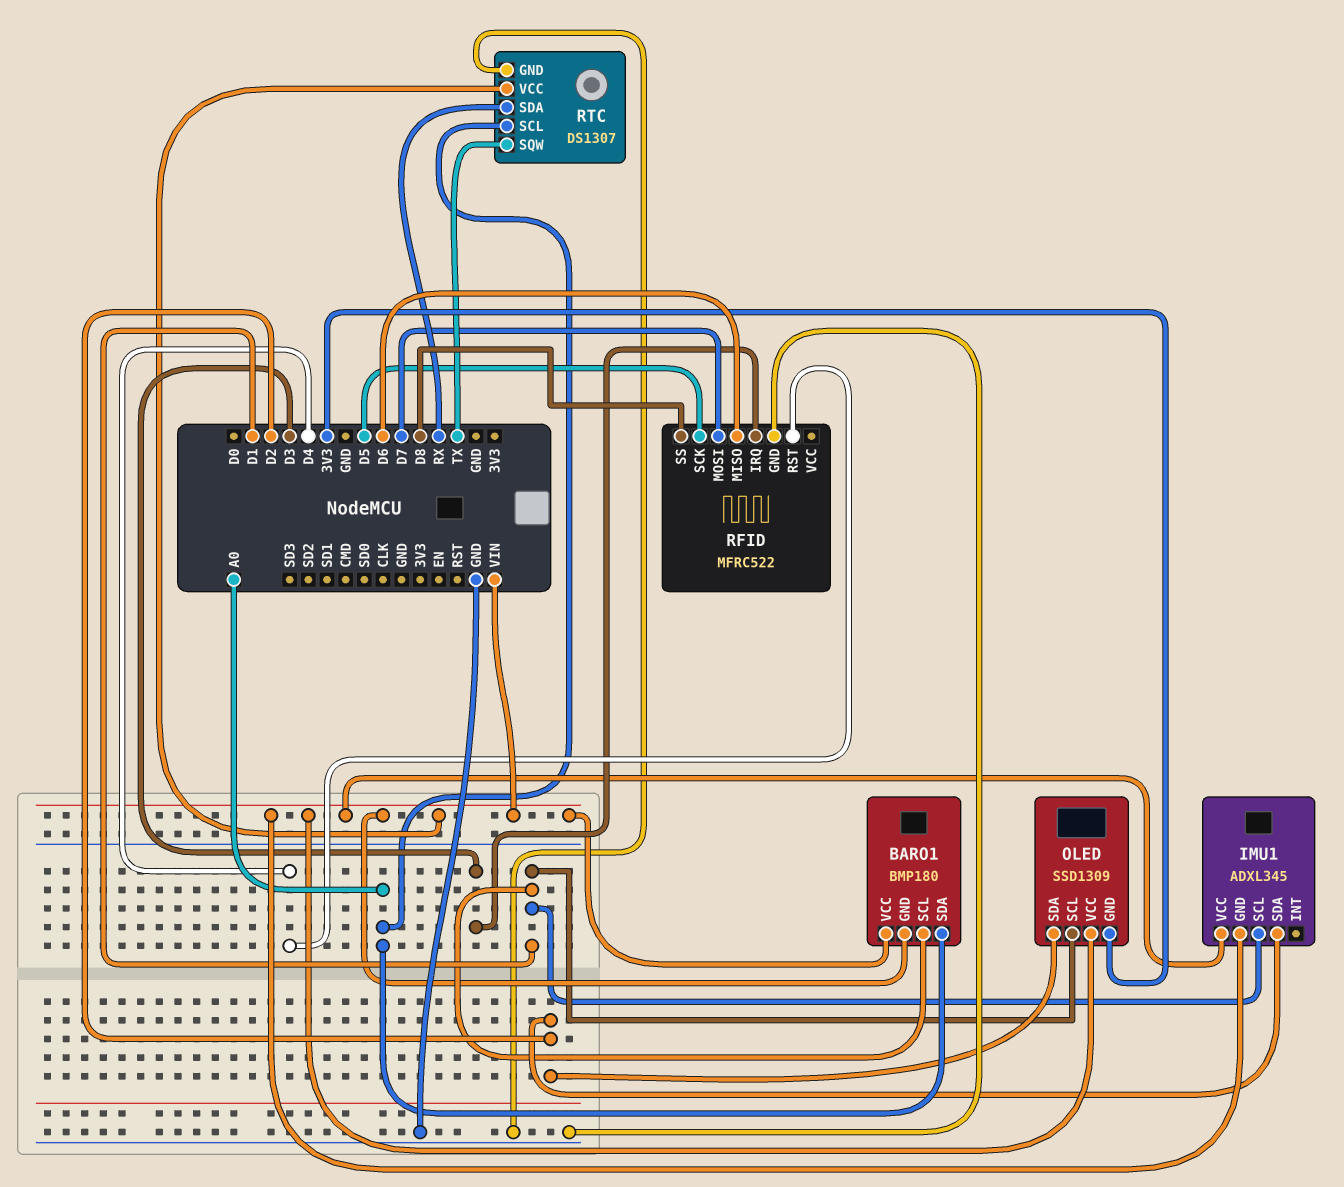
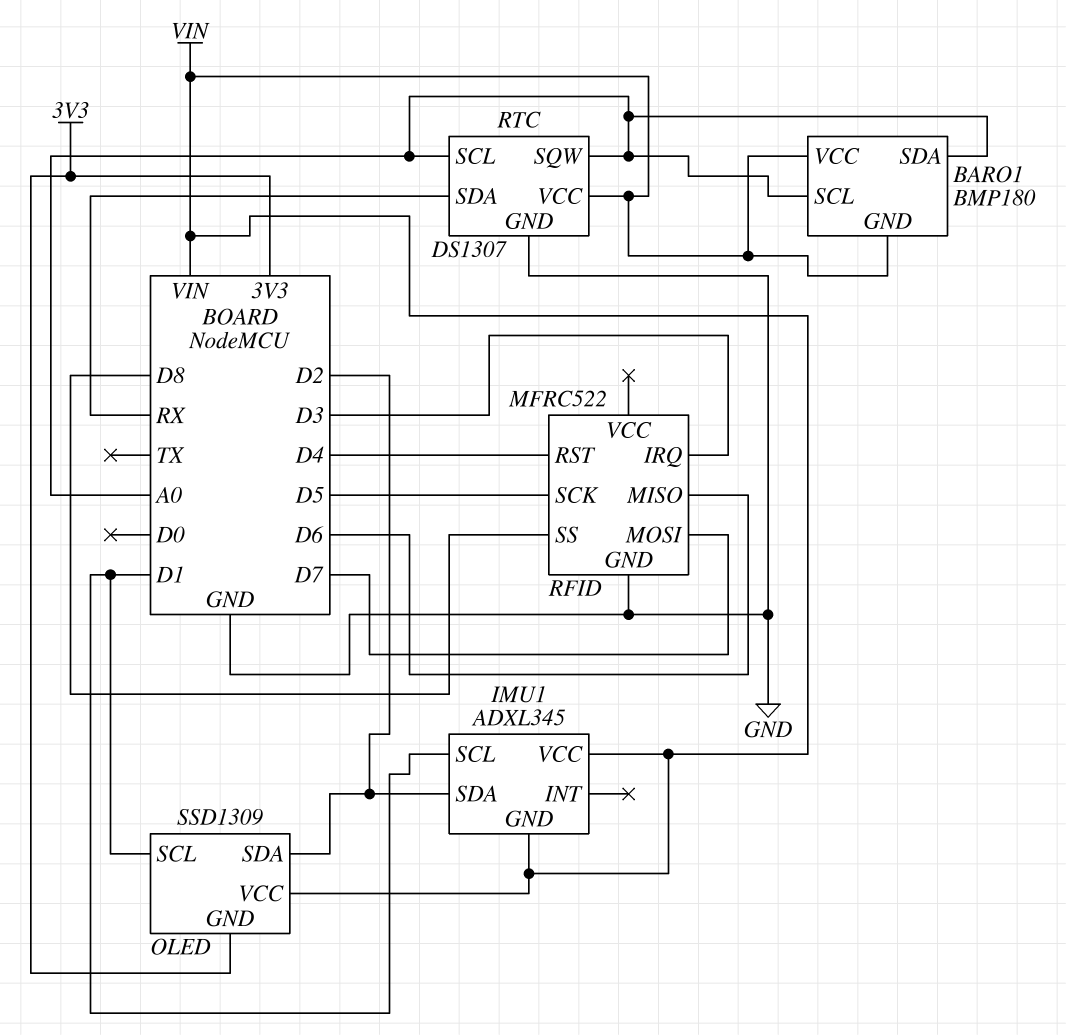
BARO1 pin SCL: D1 -> A0
RTC pin SQW: TX -> A0

